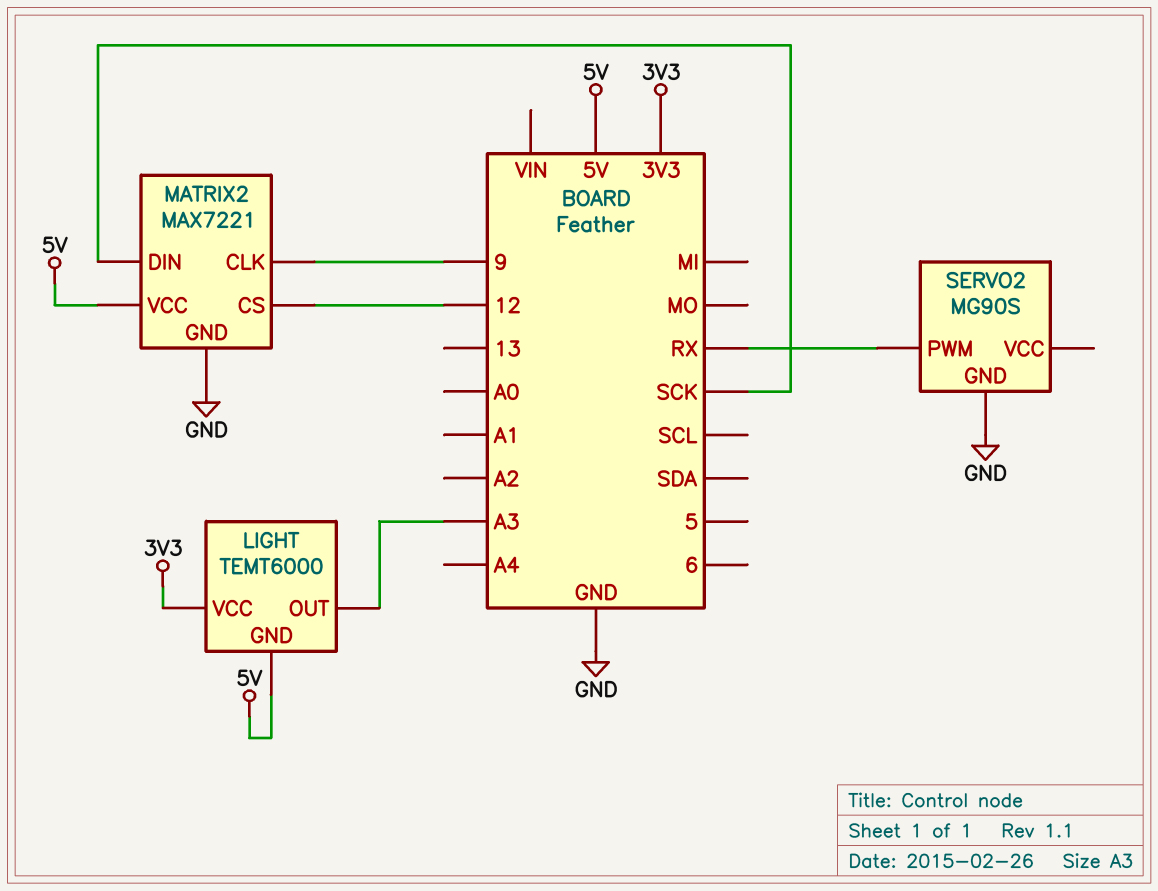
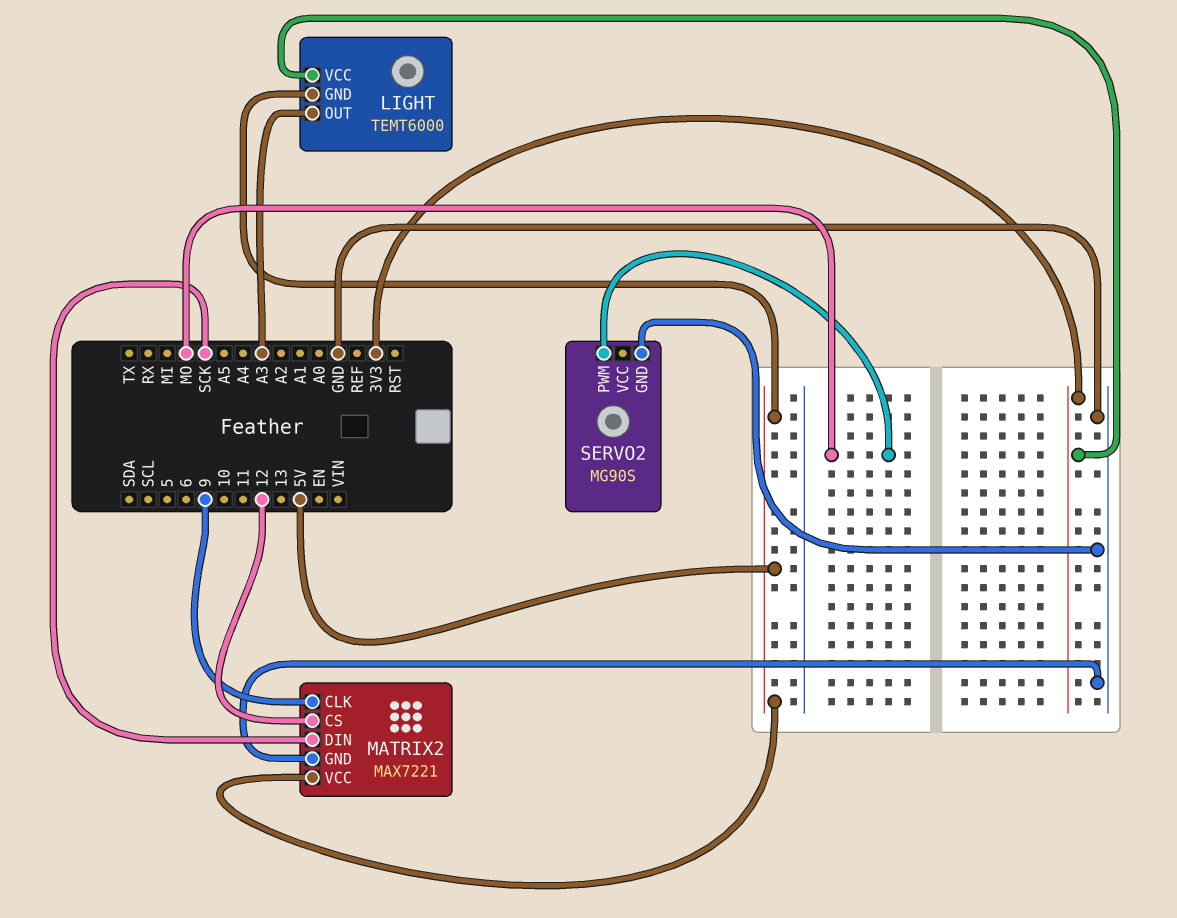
SERVO2 pin PWM: RX -> MO

